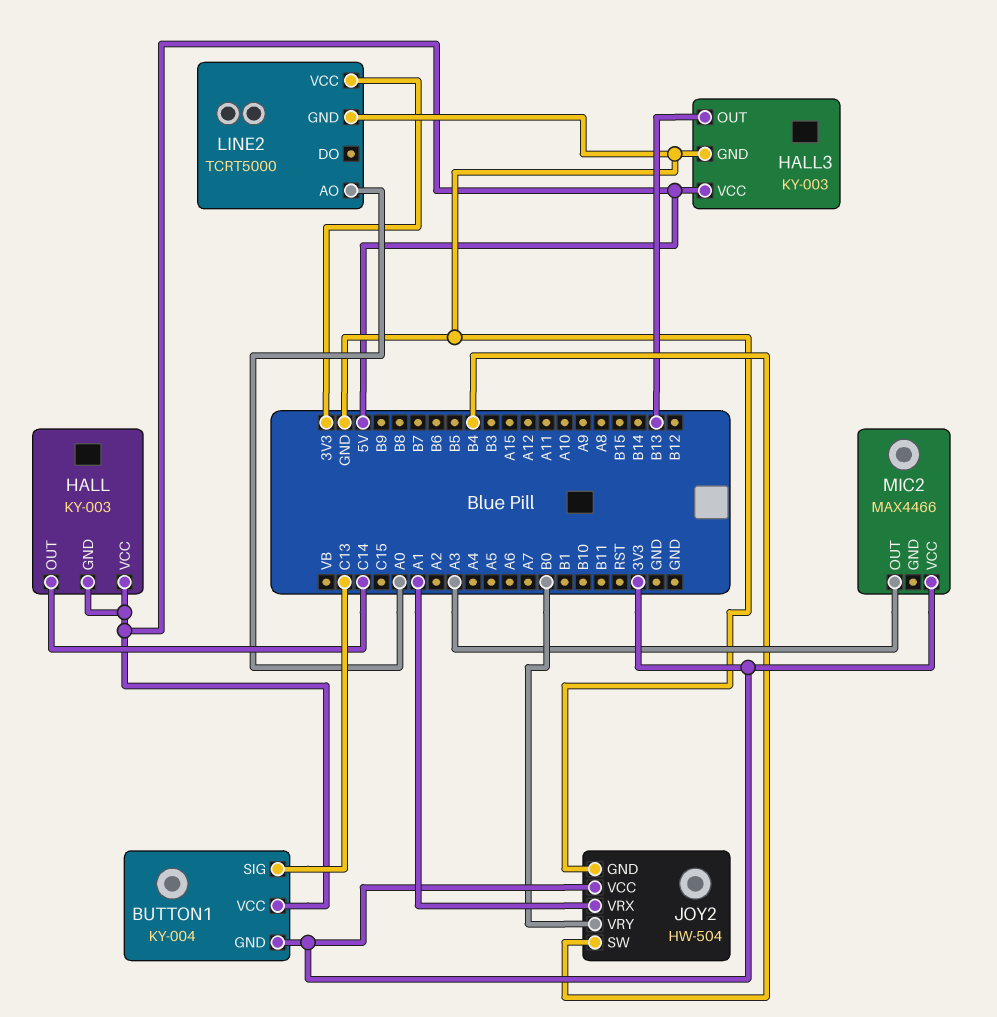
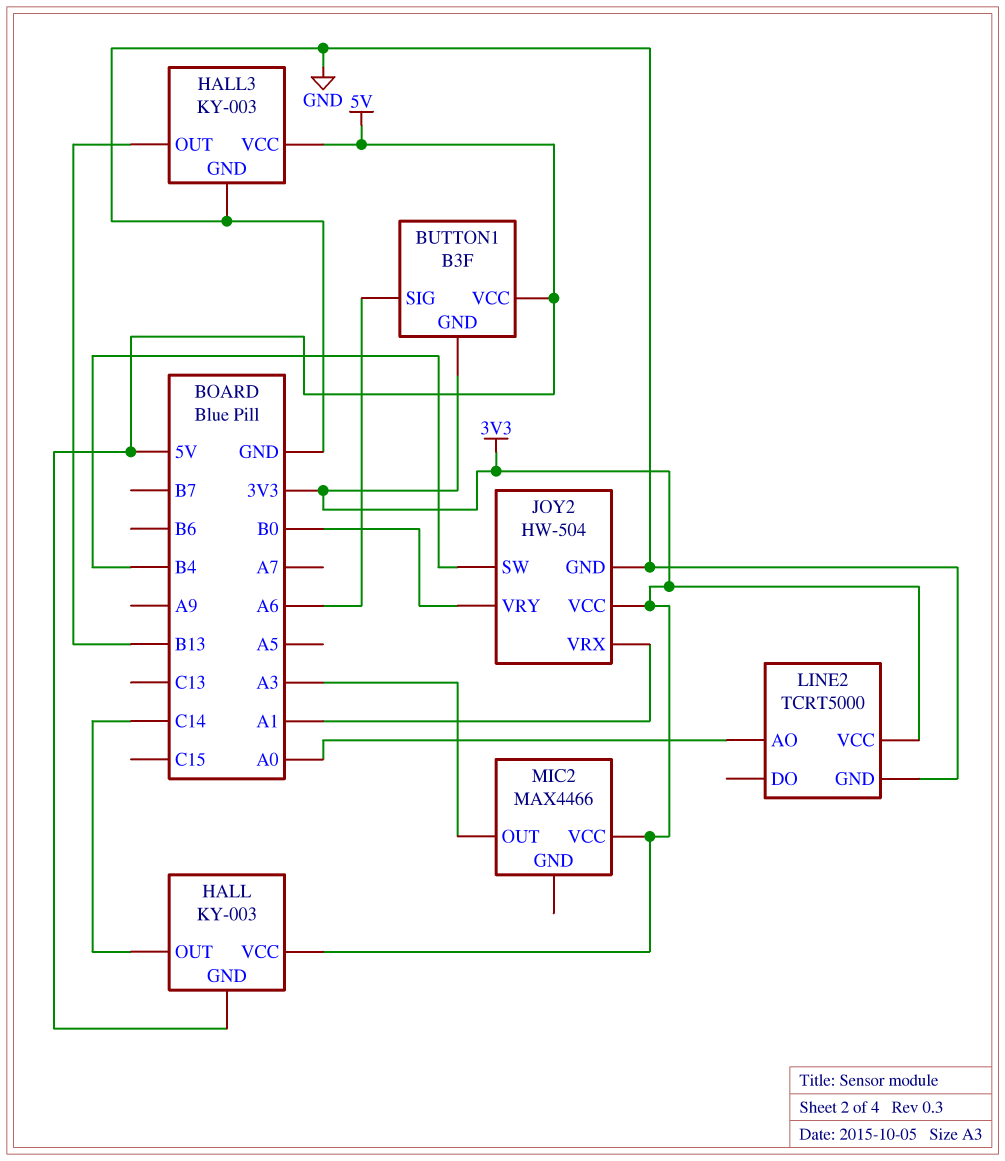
BUTTON1: KY-004 -> B3F
BUTTON1 pin SIG: C13 -> A6
HALL pin VCC: 5V -> 3V3

